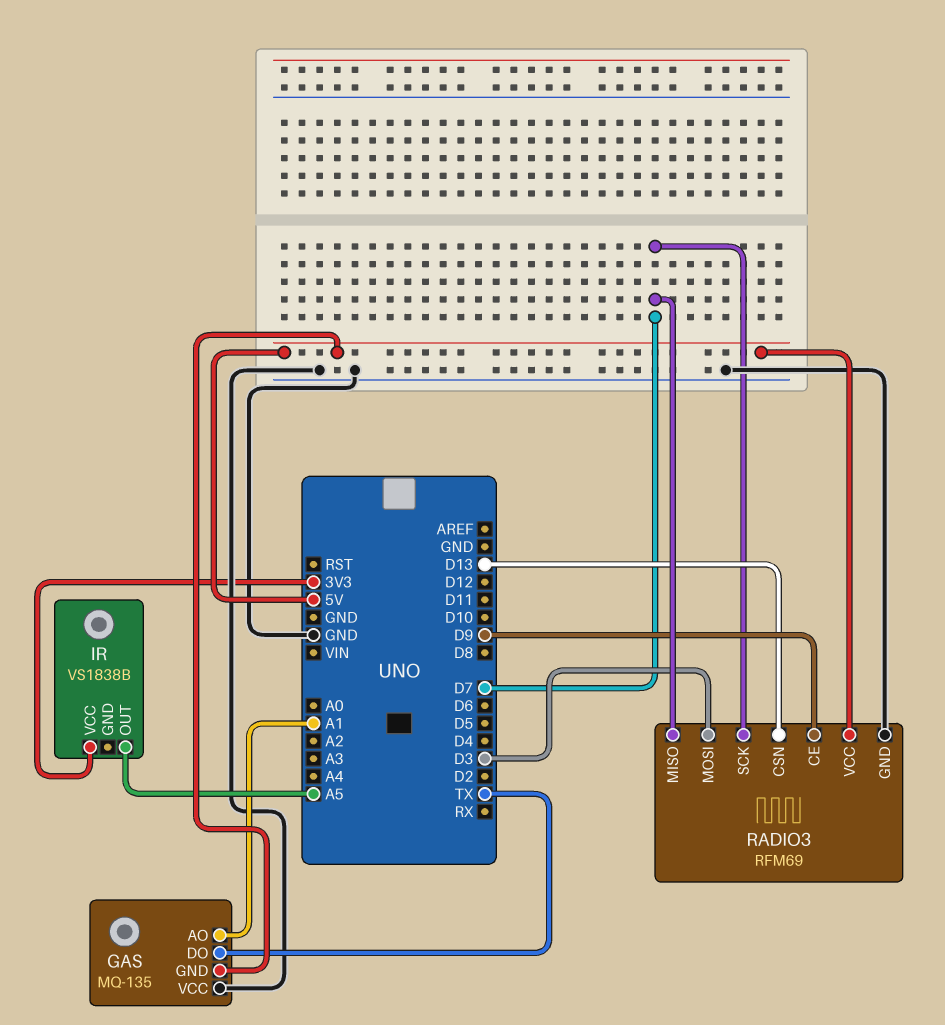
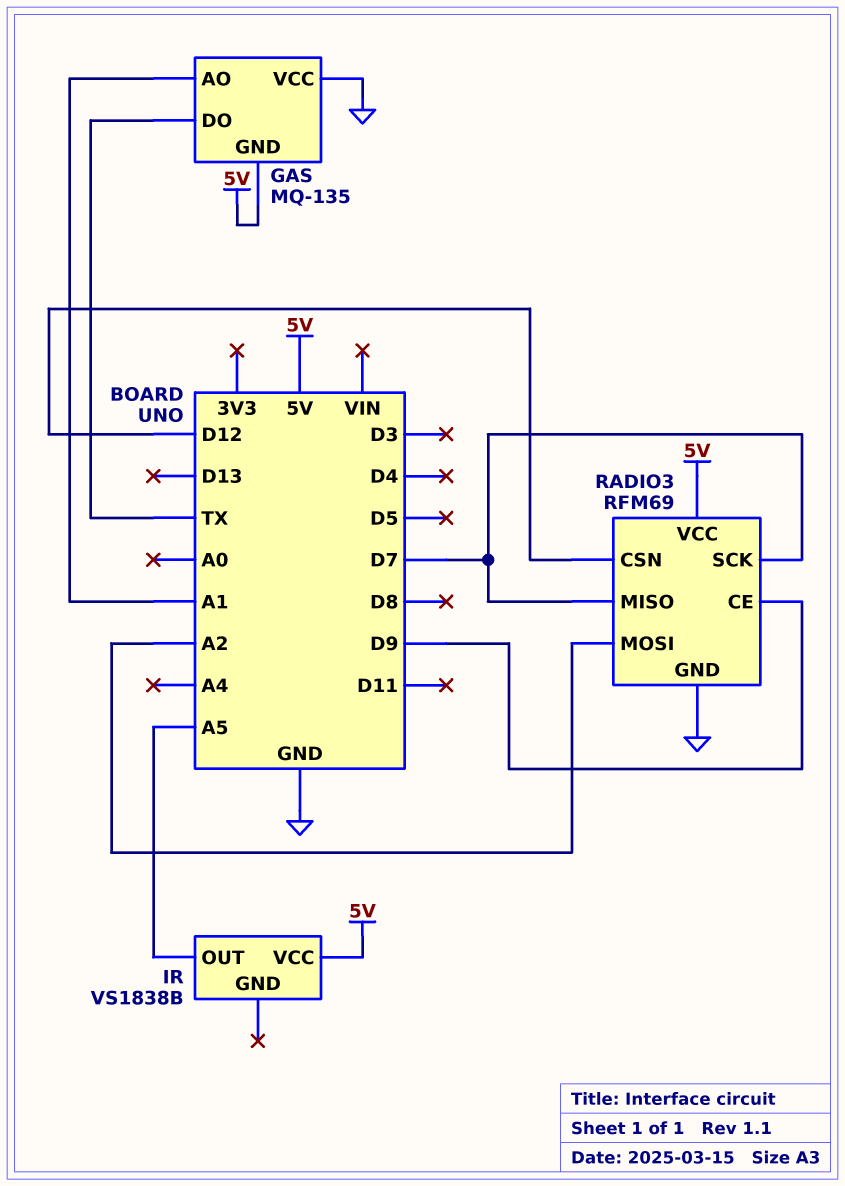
IR pin VCC: 3V3 -> 5V
RADIO3 pin CSN: D13 -> D12
RADIO3 pin MOSI: D3 -> A2

